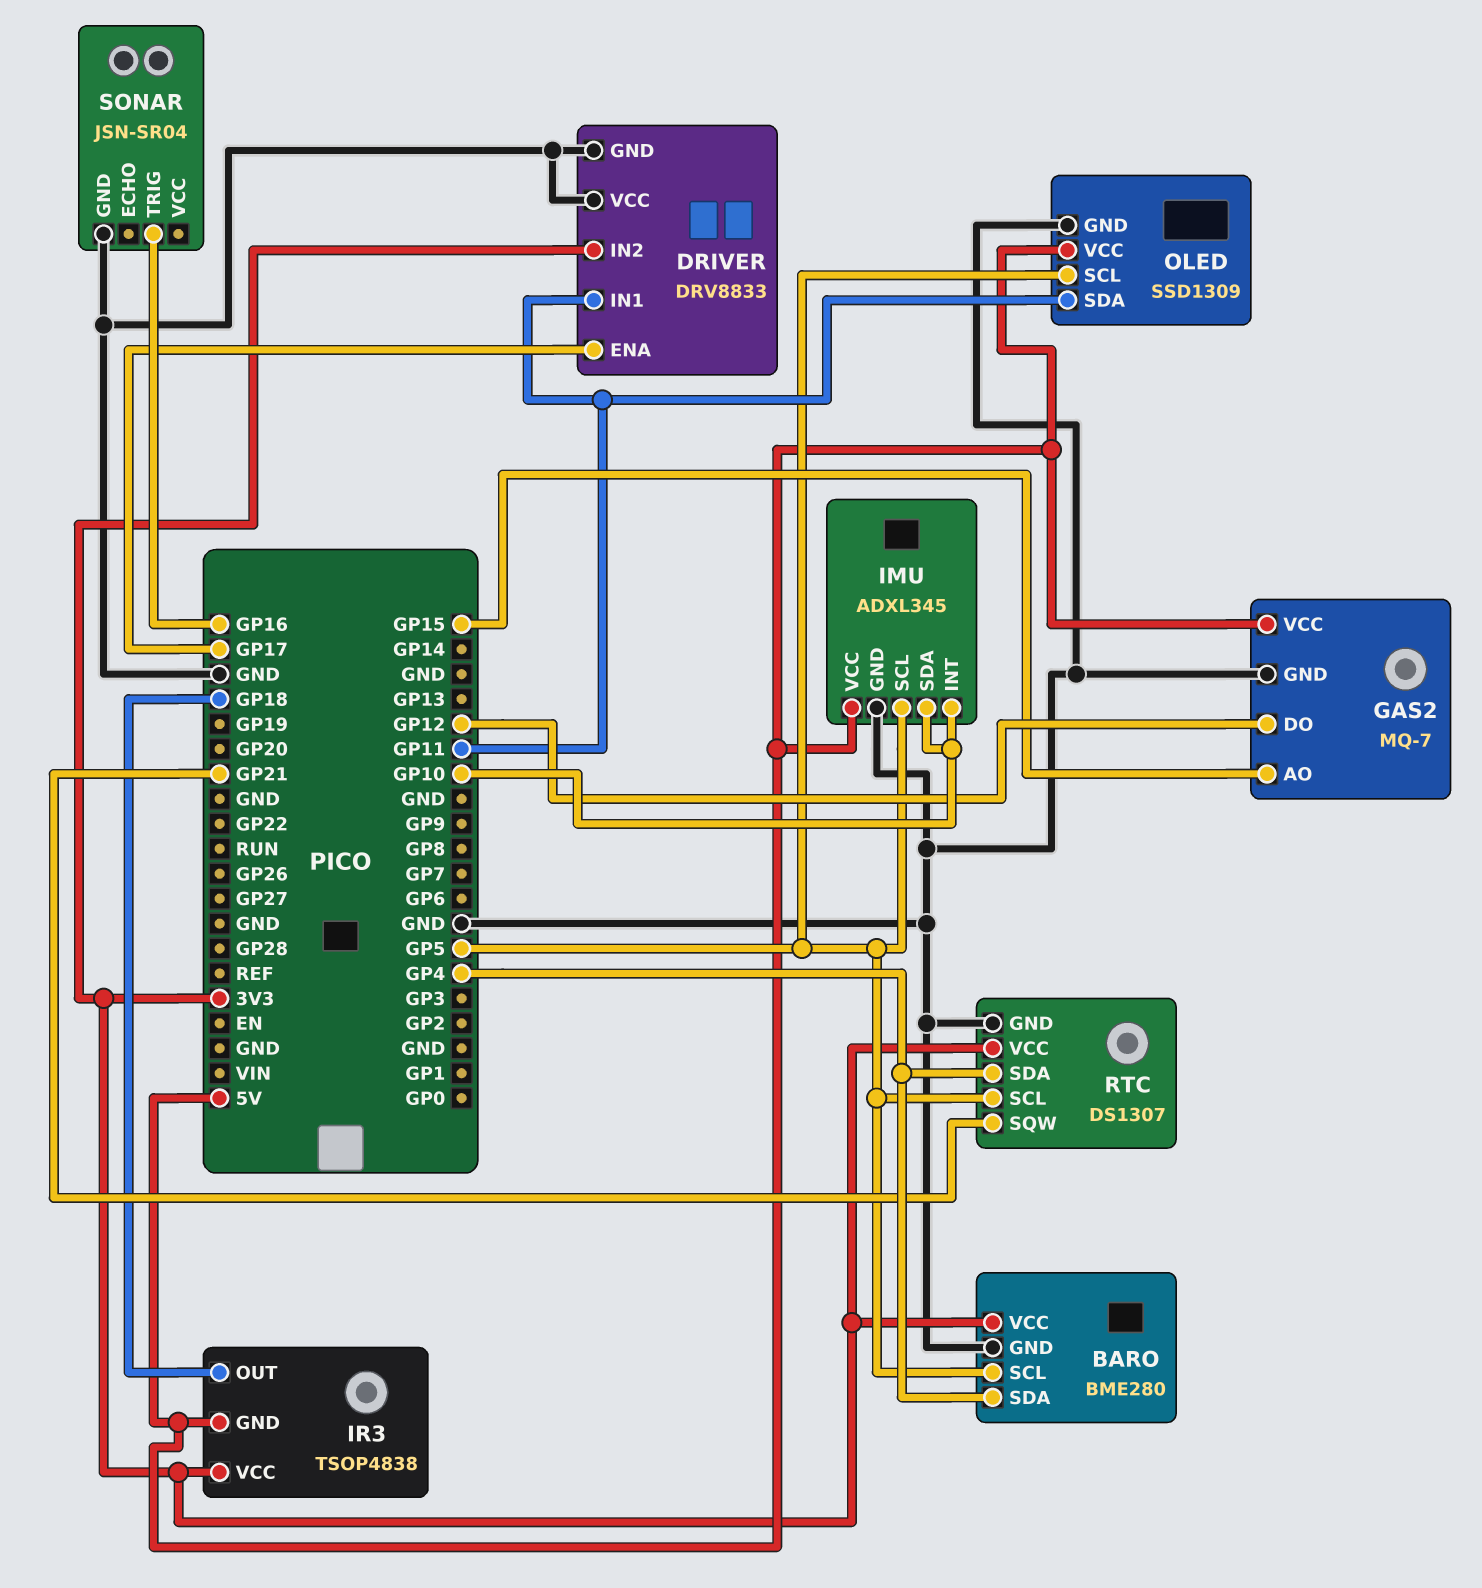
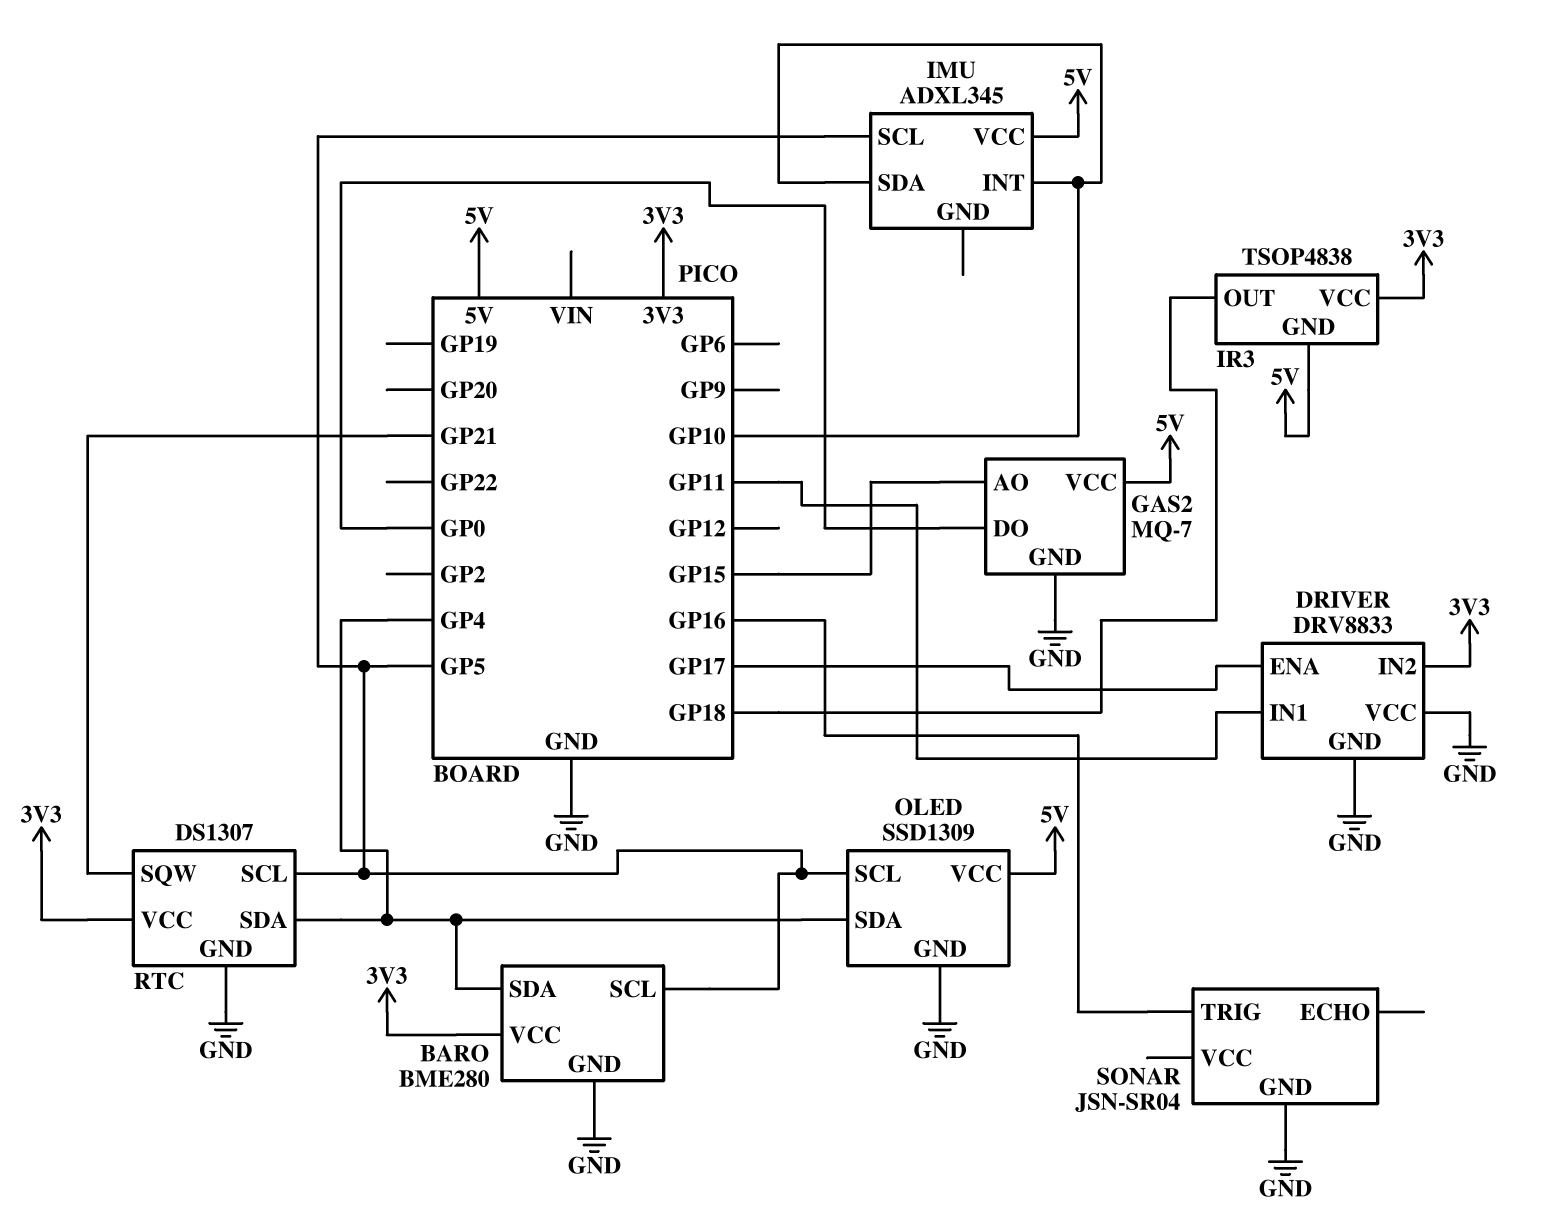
GAS2 pin DO: GP12 -> GP0
IMU pin GND: GND -> none
OLED pin SDA: GP11 -> GP4

